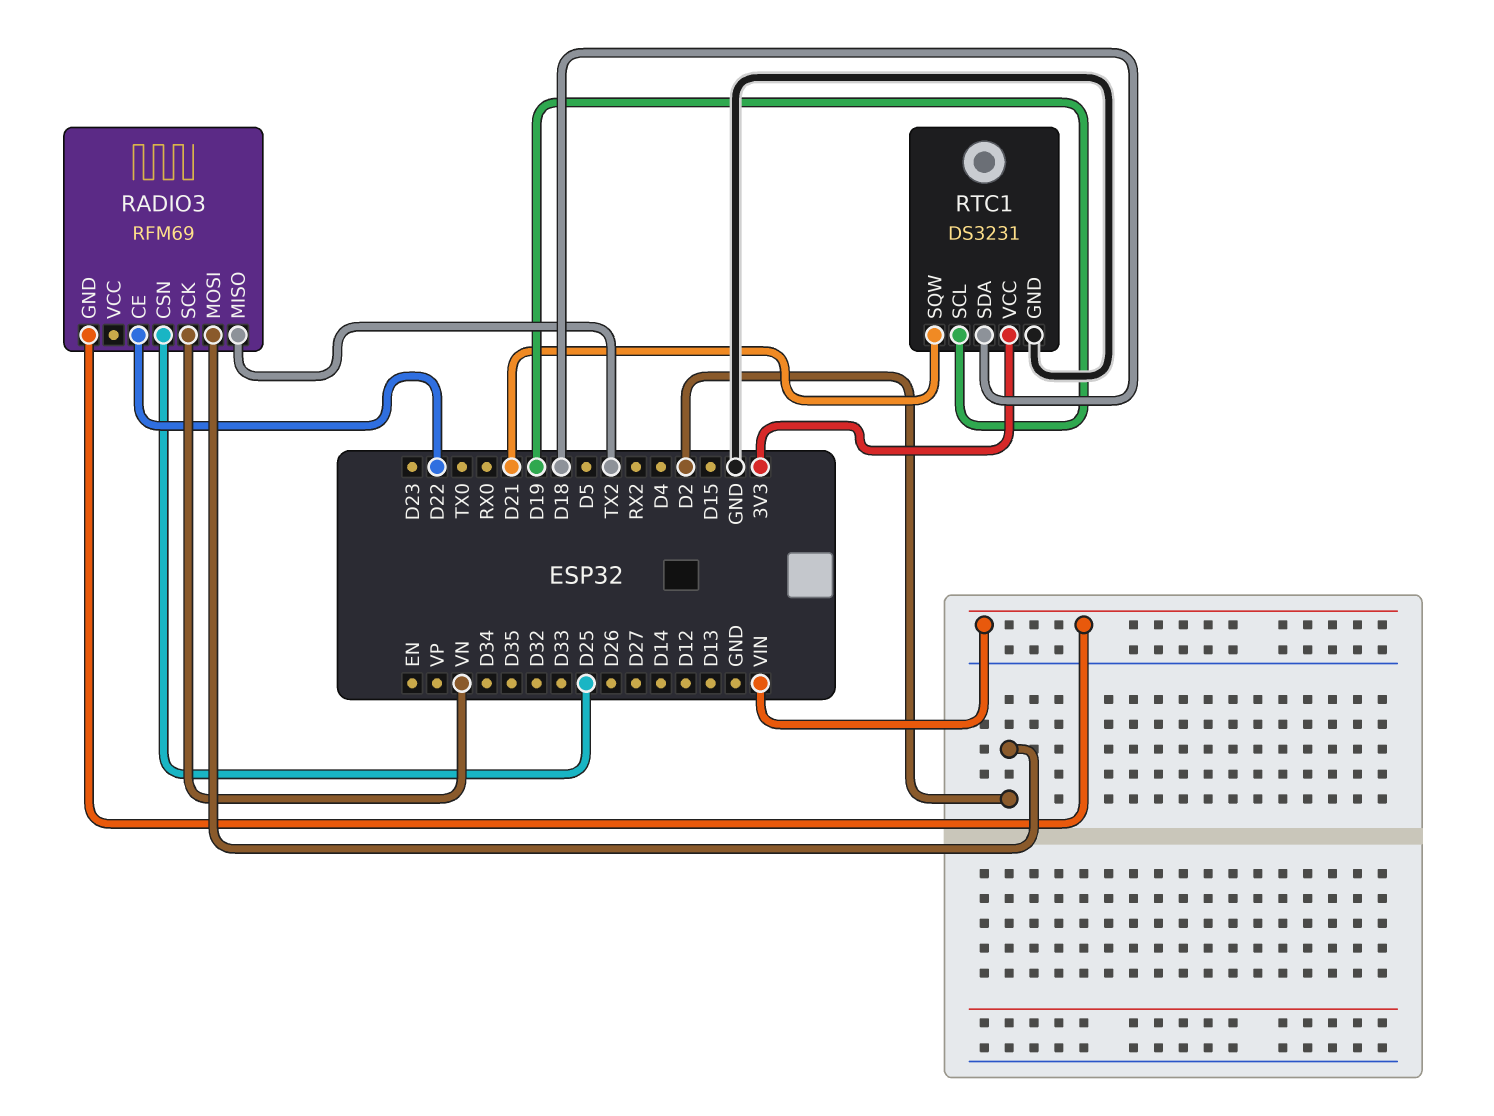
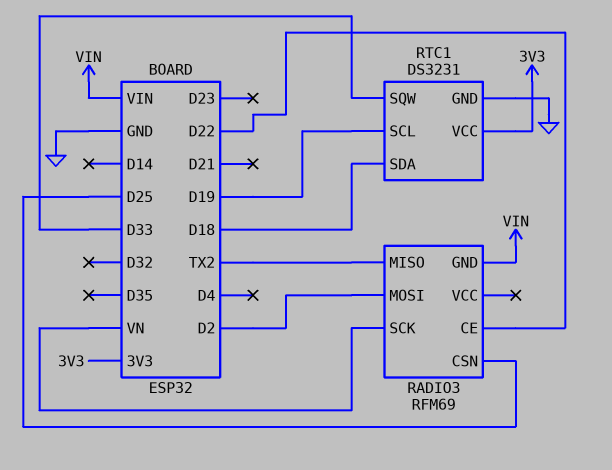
RTC1 pin SQW: D21 -> D33

